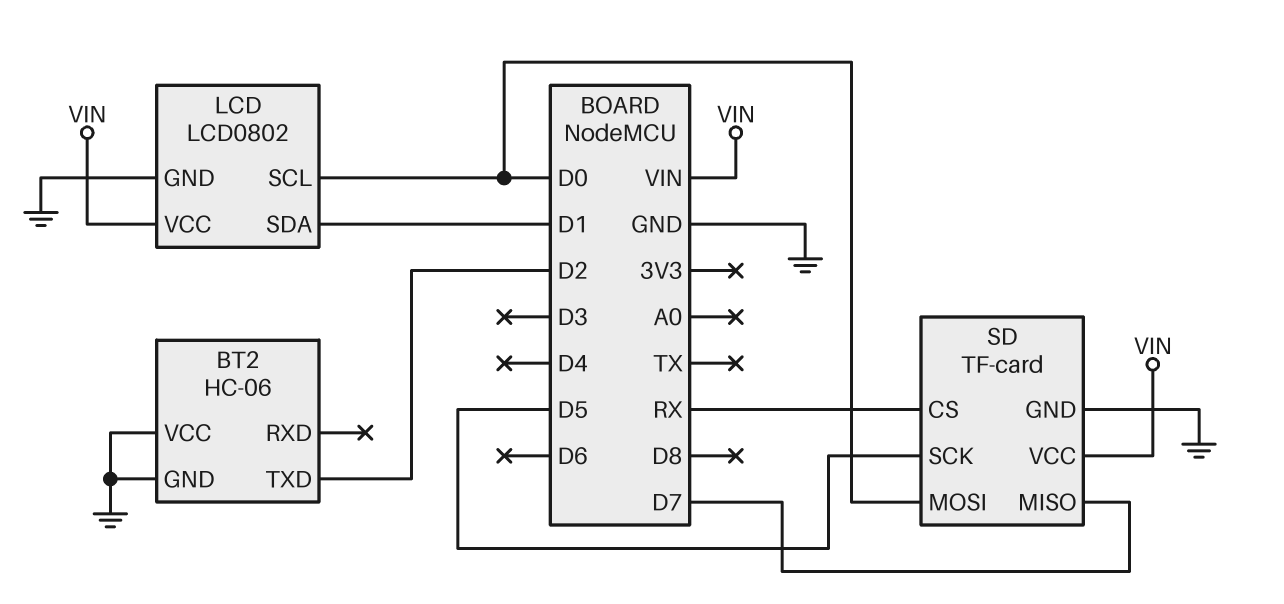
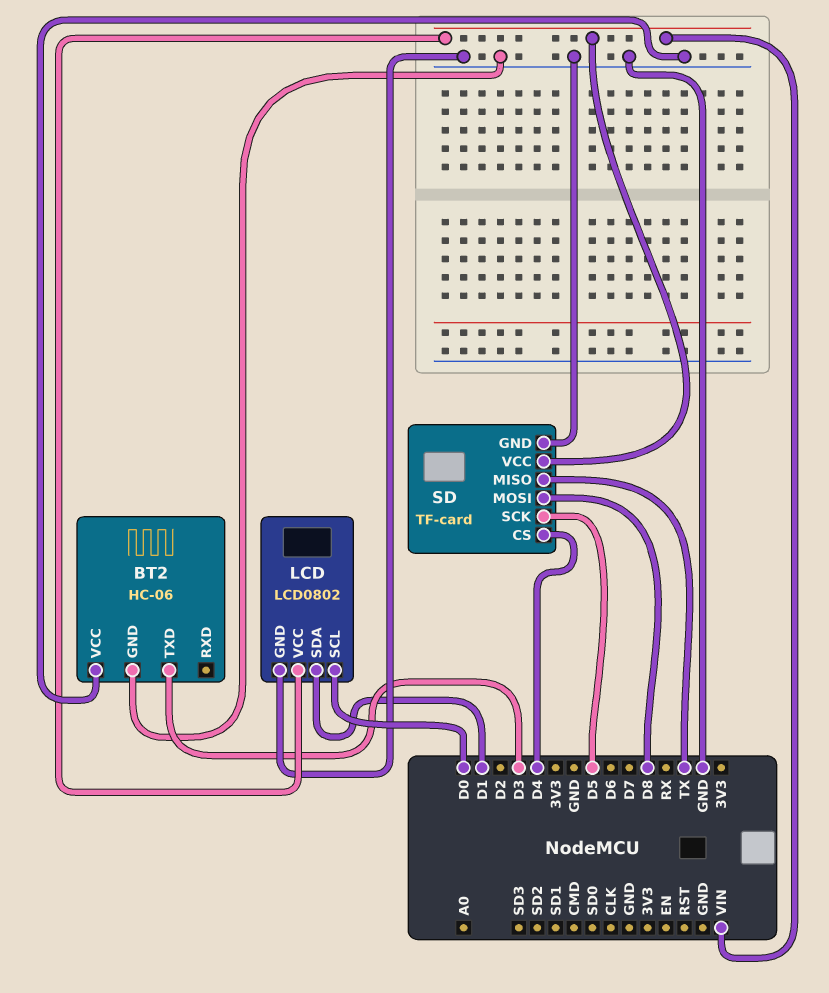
BT2 pin TXD: D2 -> D3
SD pin CS: RX -> D4
SD pin MISO: D7 -> TX
SD pin MOSI: D0 -> D8

